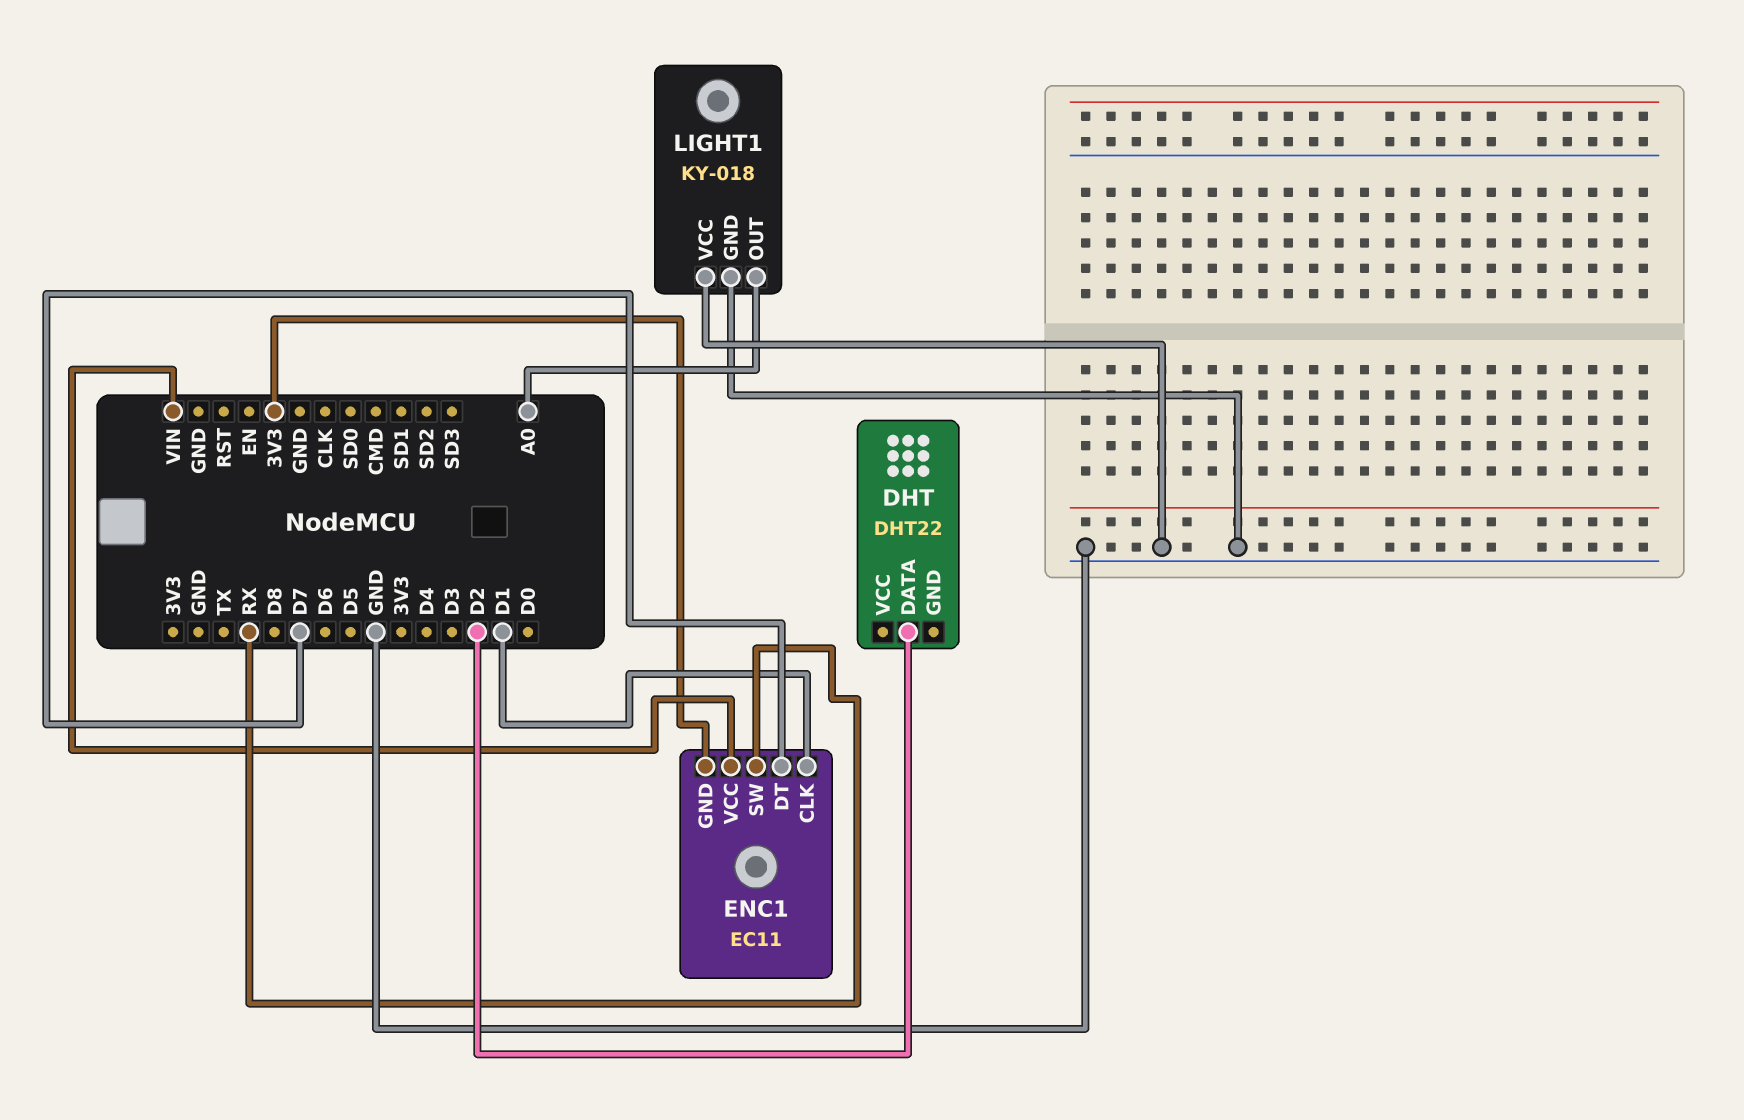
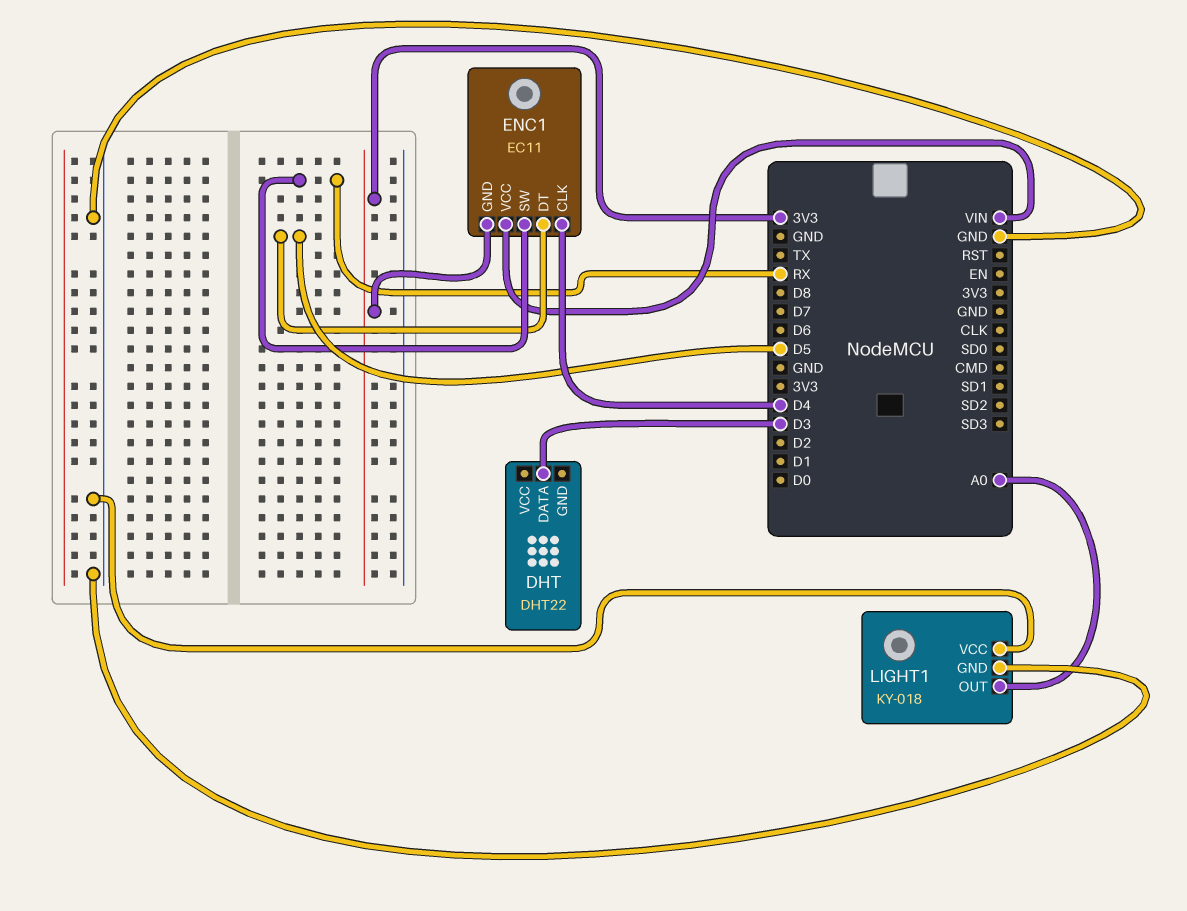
DHT pin DATA: D2 -> D3
ENC1 pin CLK: D1 -> D4
ENC1 pin DT: D7 -> D5

